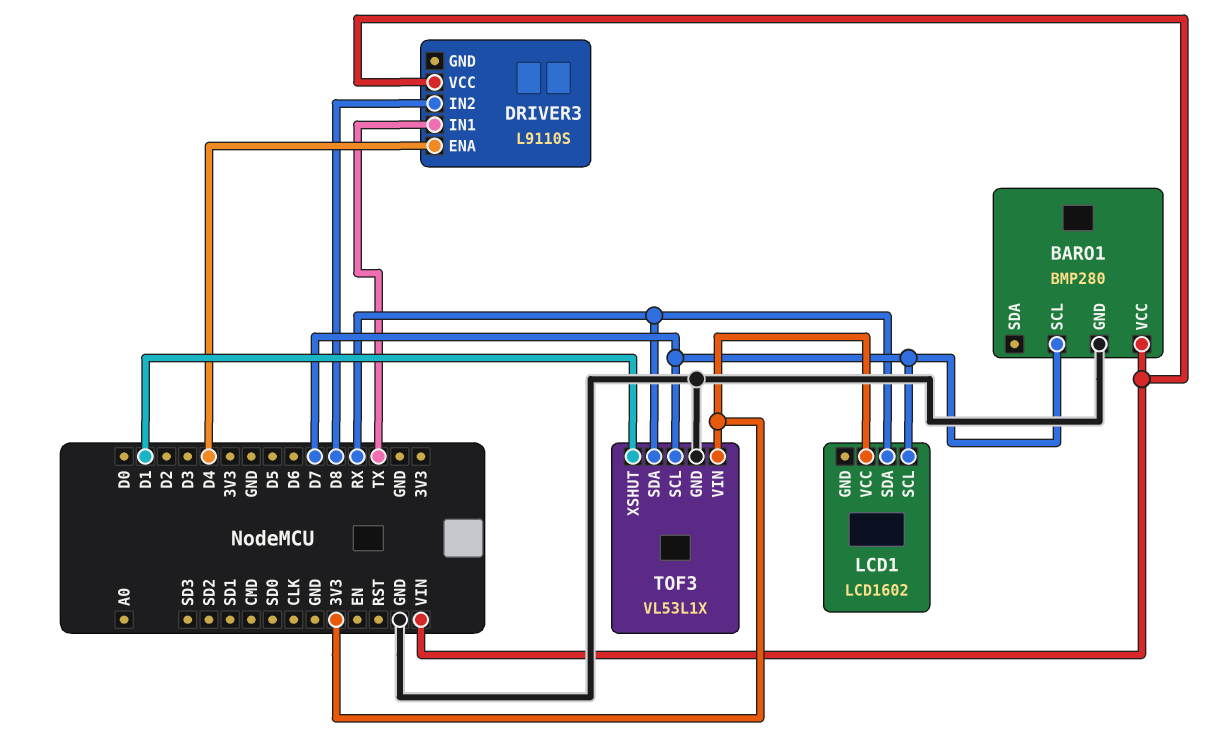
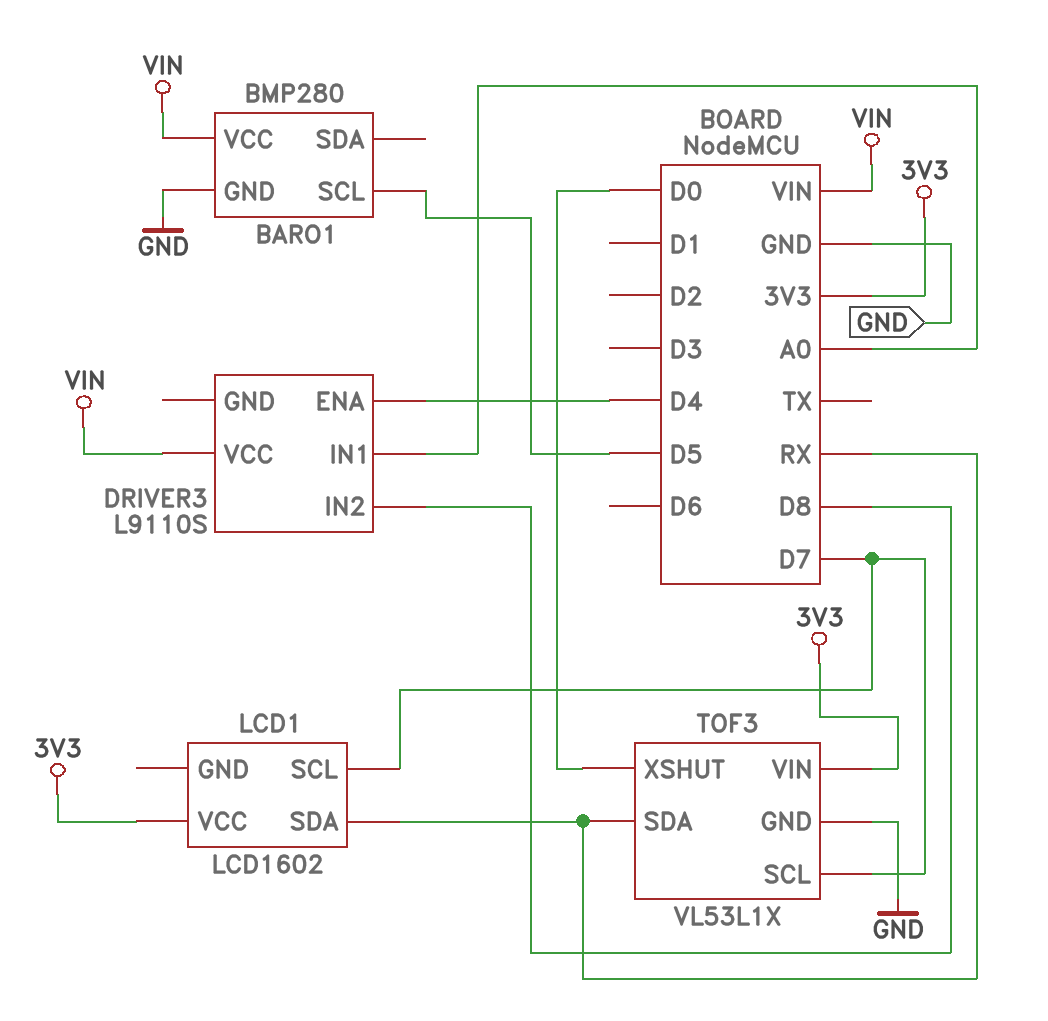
BARO1 pin SCL: D7 -> D5
DRIVER3 pin IN1: TX -> A0
TOF3 pin XSHUT: D1 -> D0

